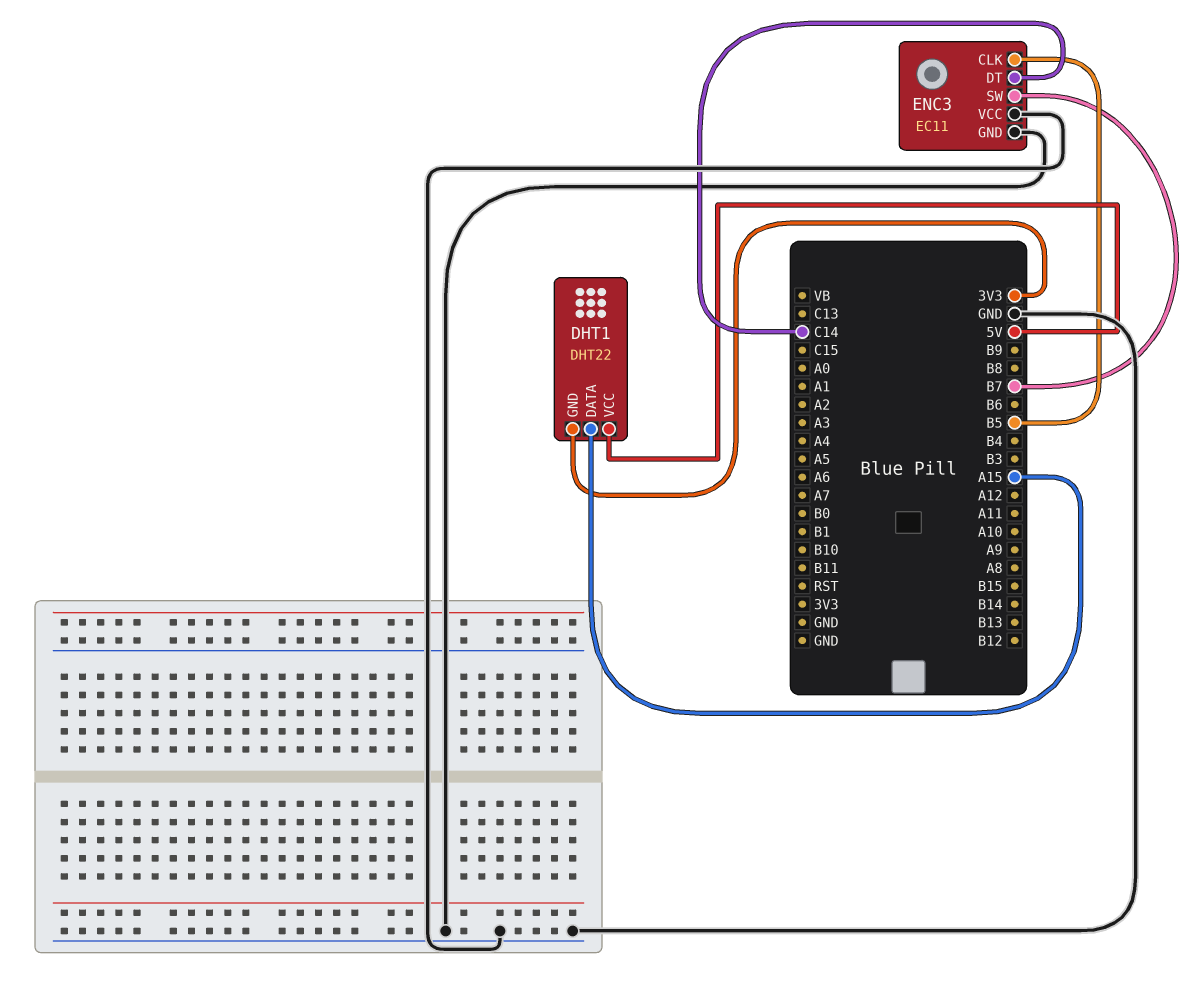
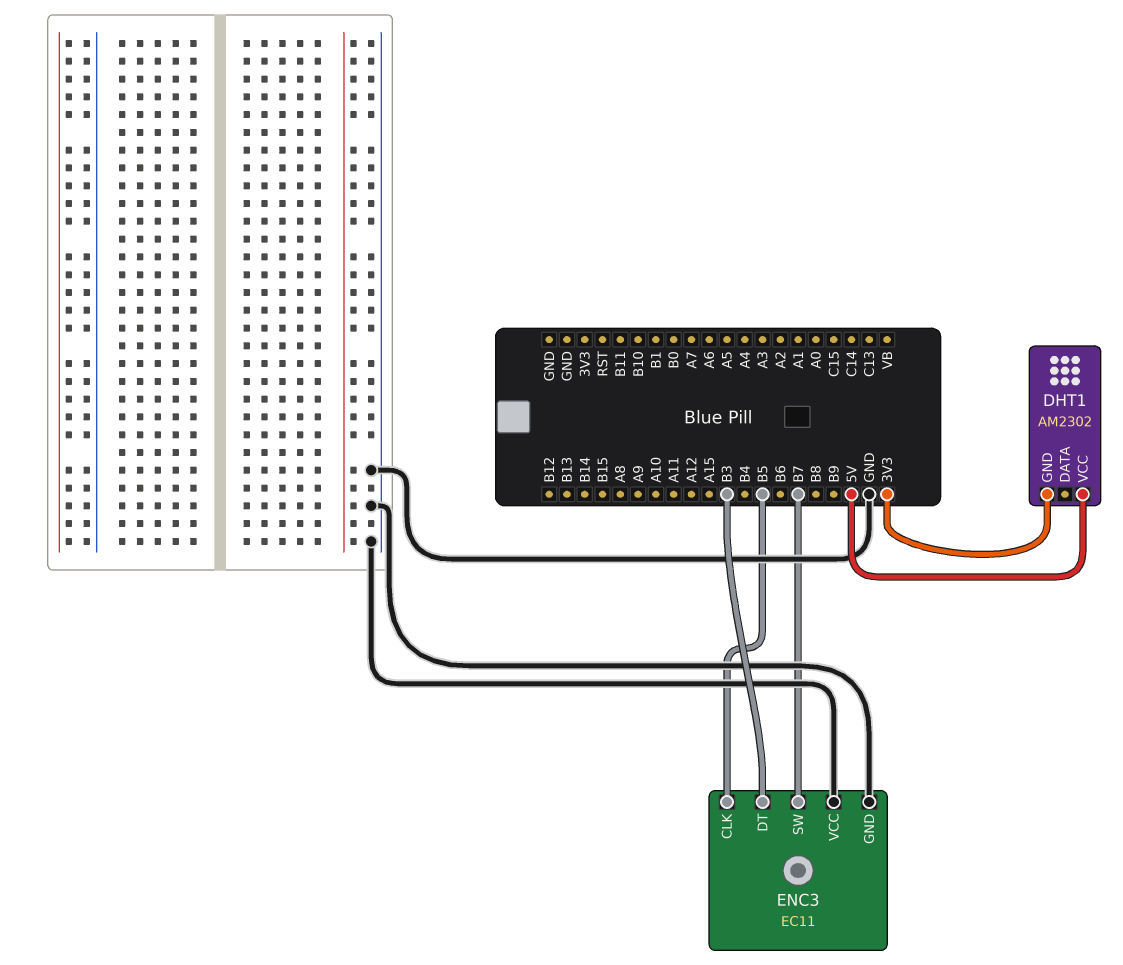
DHT1: DHT22 -> AM2302
DHT1 pin DATA: A15 -> none
ENC3 pin DT: C14 -> B3

